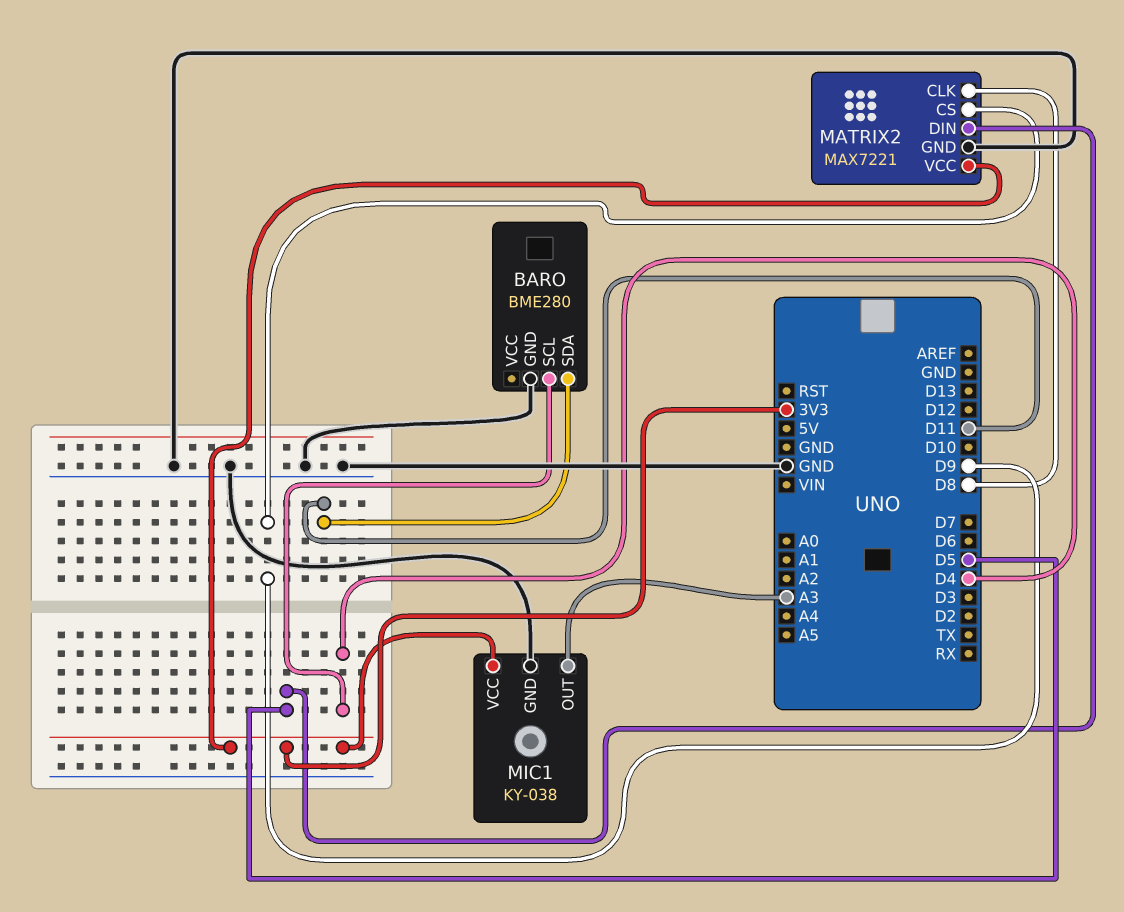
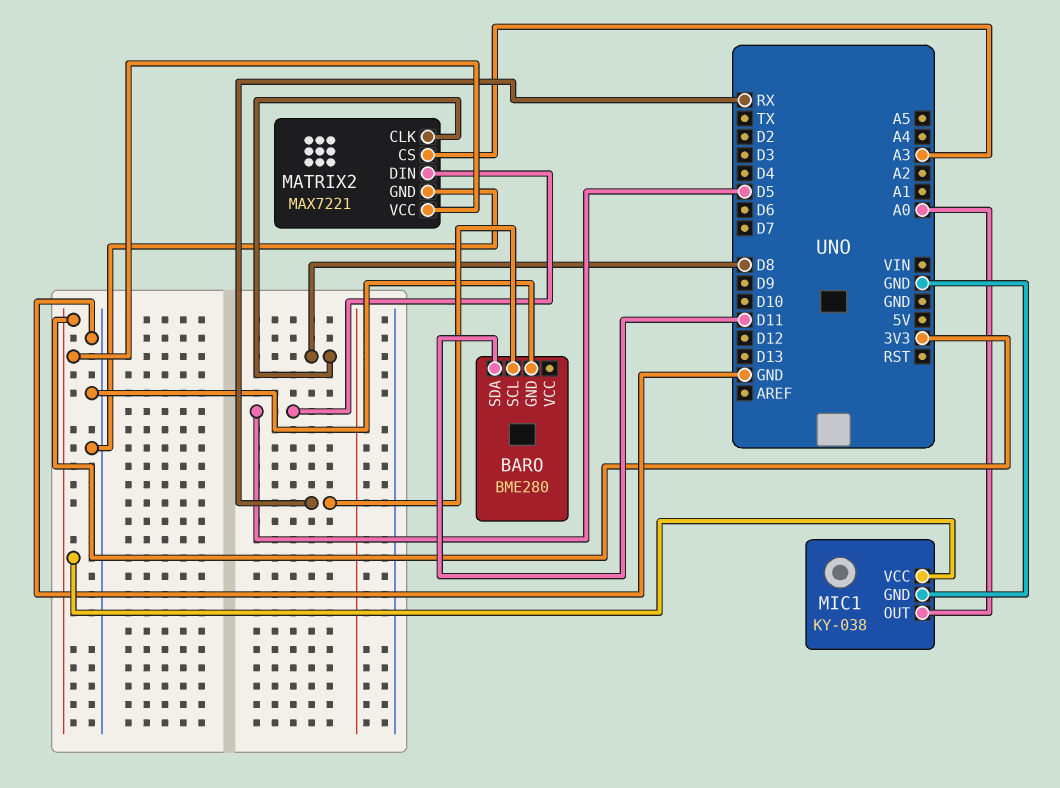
BARO pin SCL: D4 -> RX
MATRIX2 pin CS: D9 -> A3
MIC1 pin OUT: A3 -> A0

